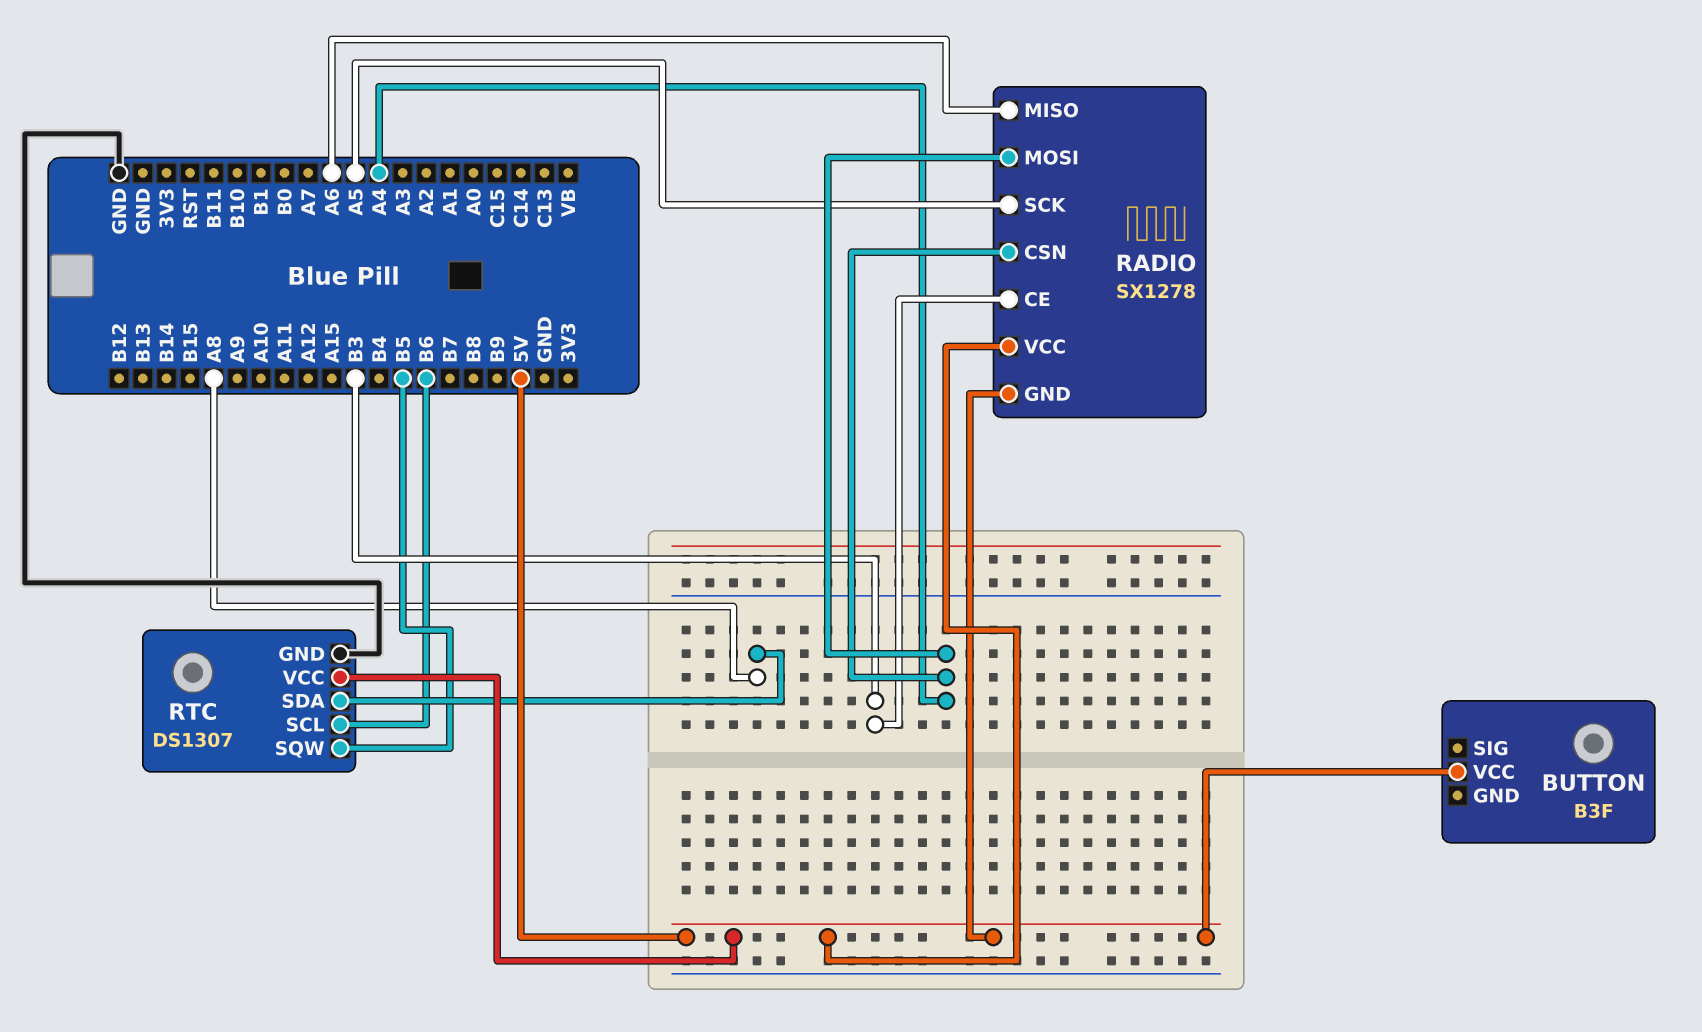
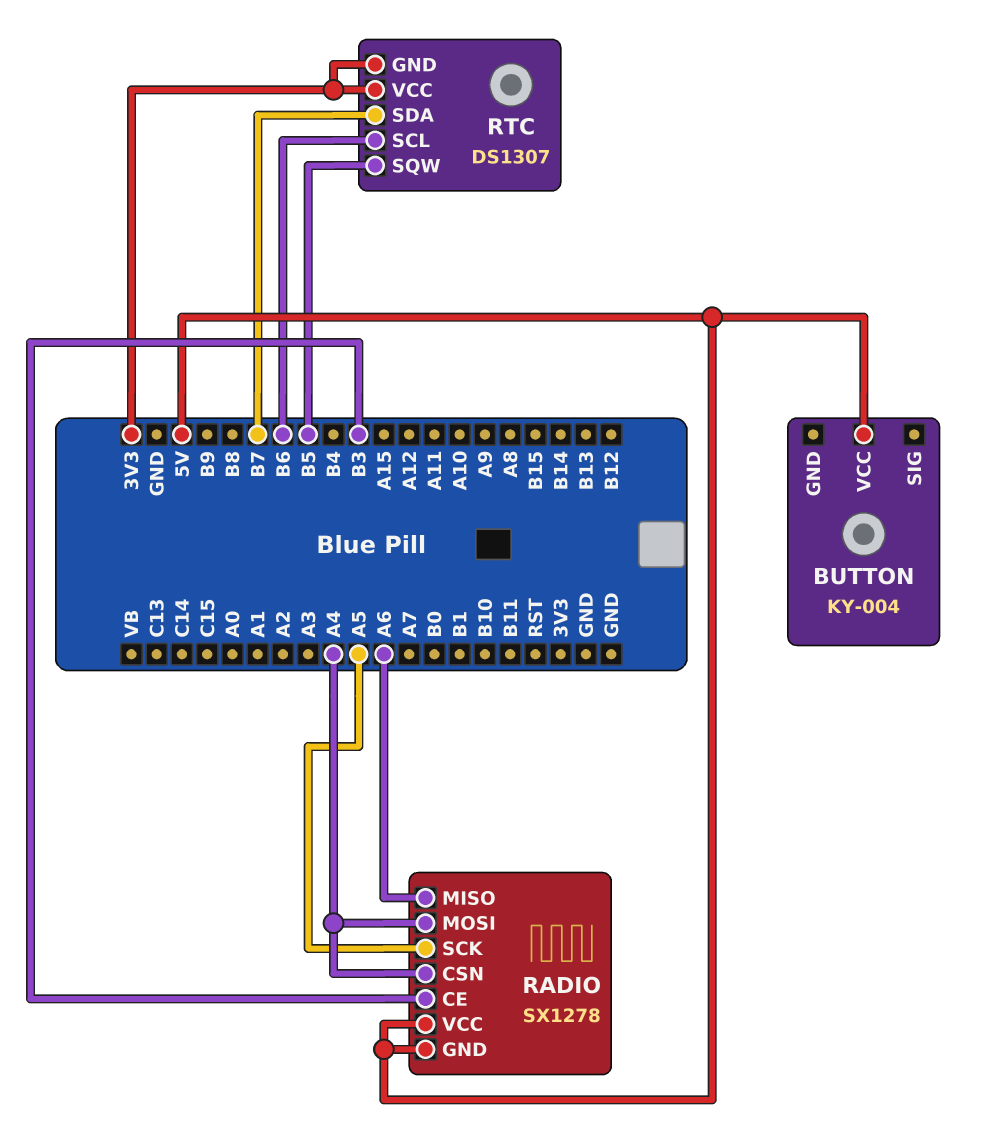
BUTTON: B3F -> KY-004
RTC pin GND: GND -> 3V3
RTC pin SDA: A8 -> B7
RTC pin VCC: 5V -> 3V3

